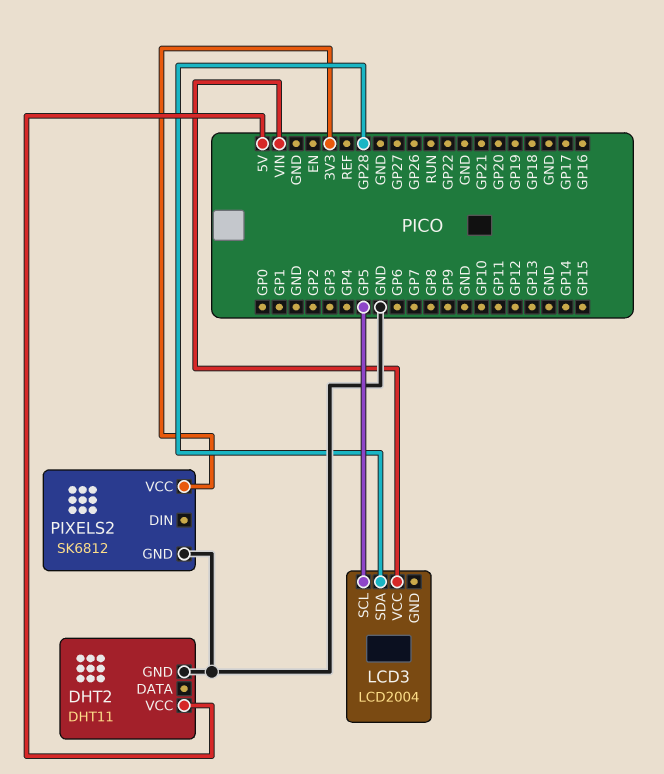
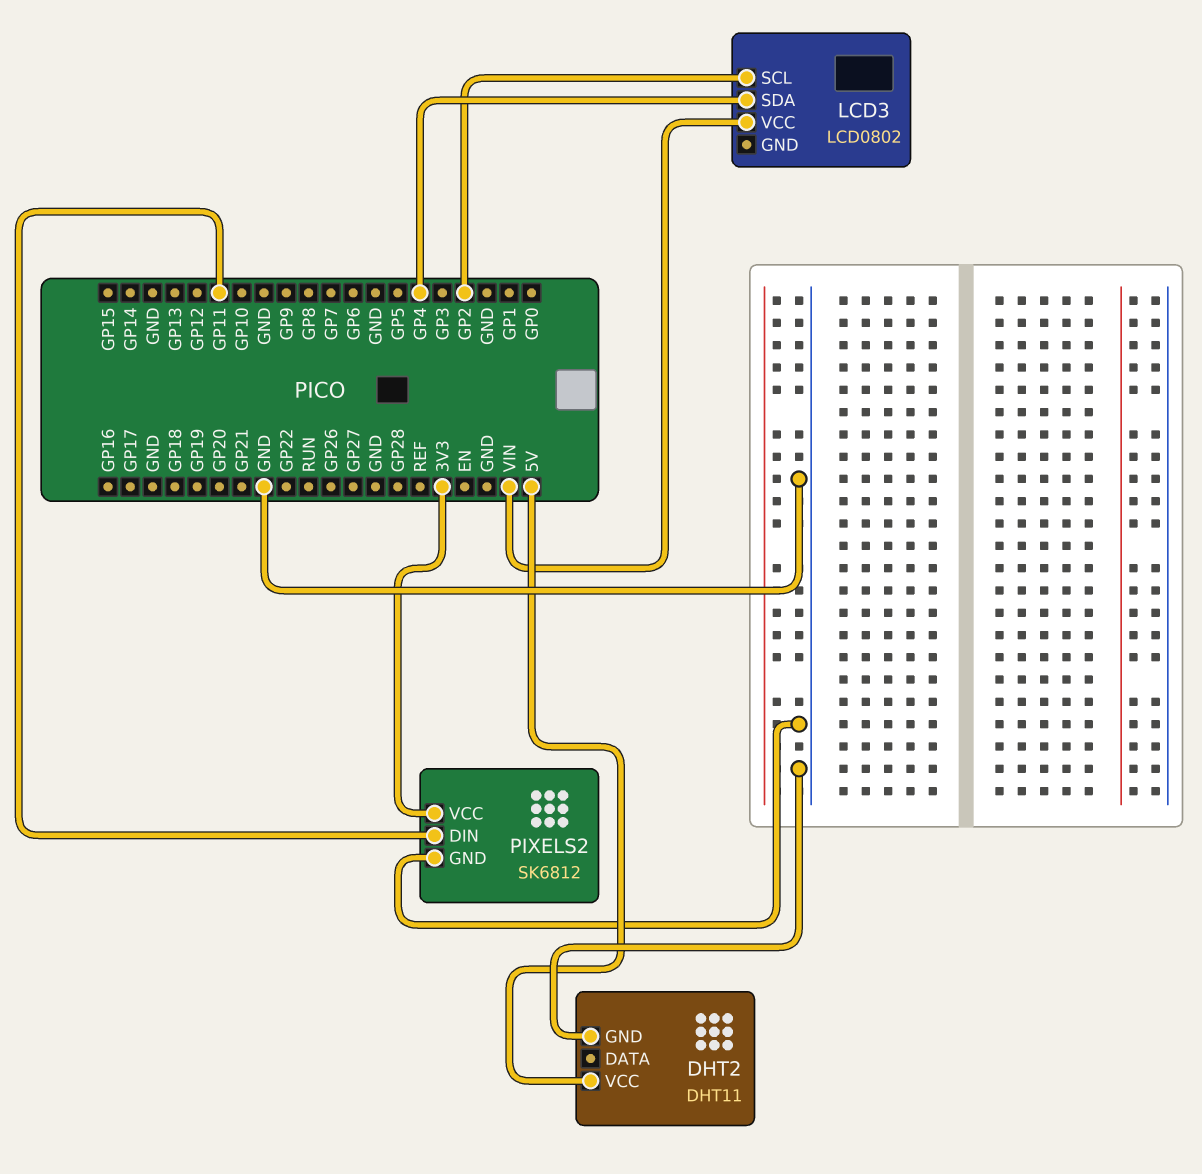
LCD3: LCD2004 -> LCD0802
LCD3 pin SCL: GP5 -> GP2
LCD3 pin SDA: GP28 -> GP4
PIXELS2 pin DIN: none -> GP11

